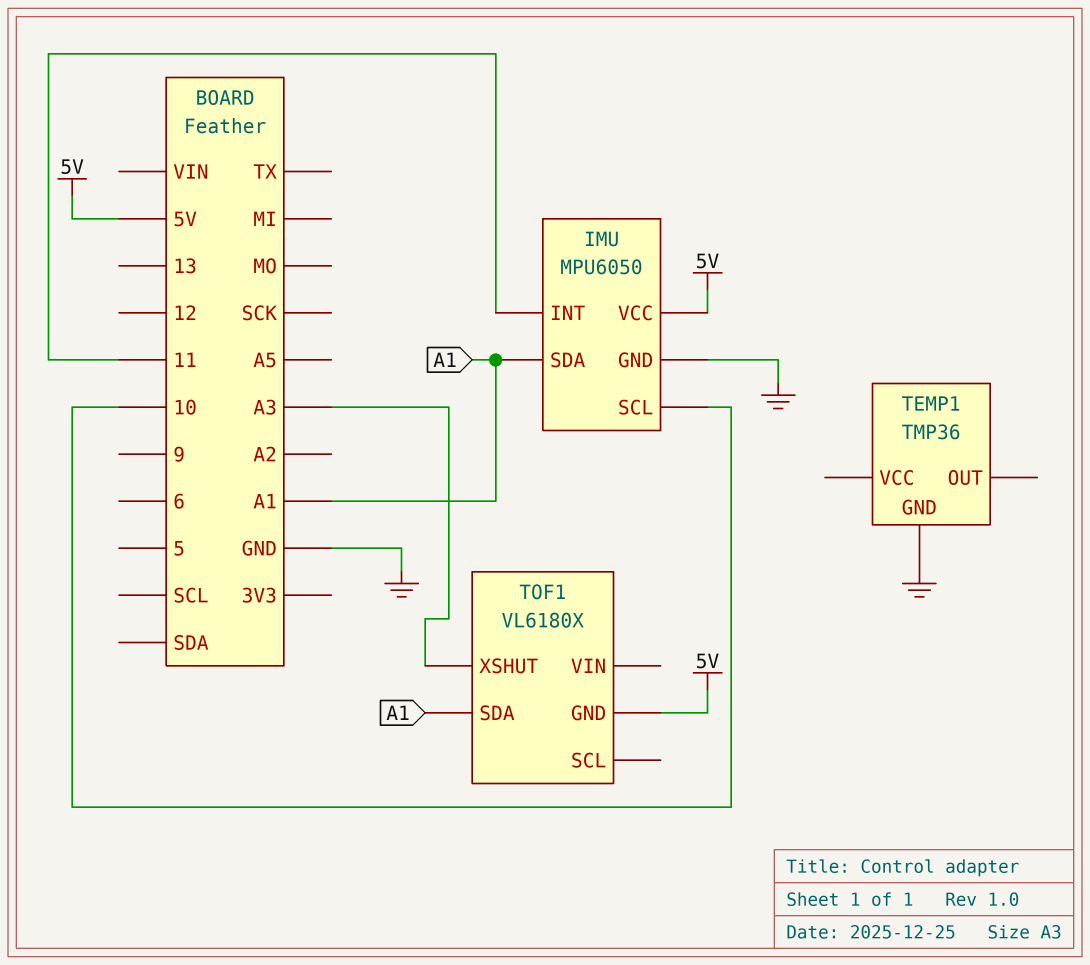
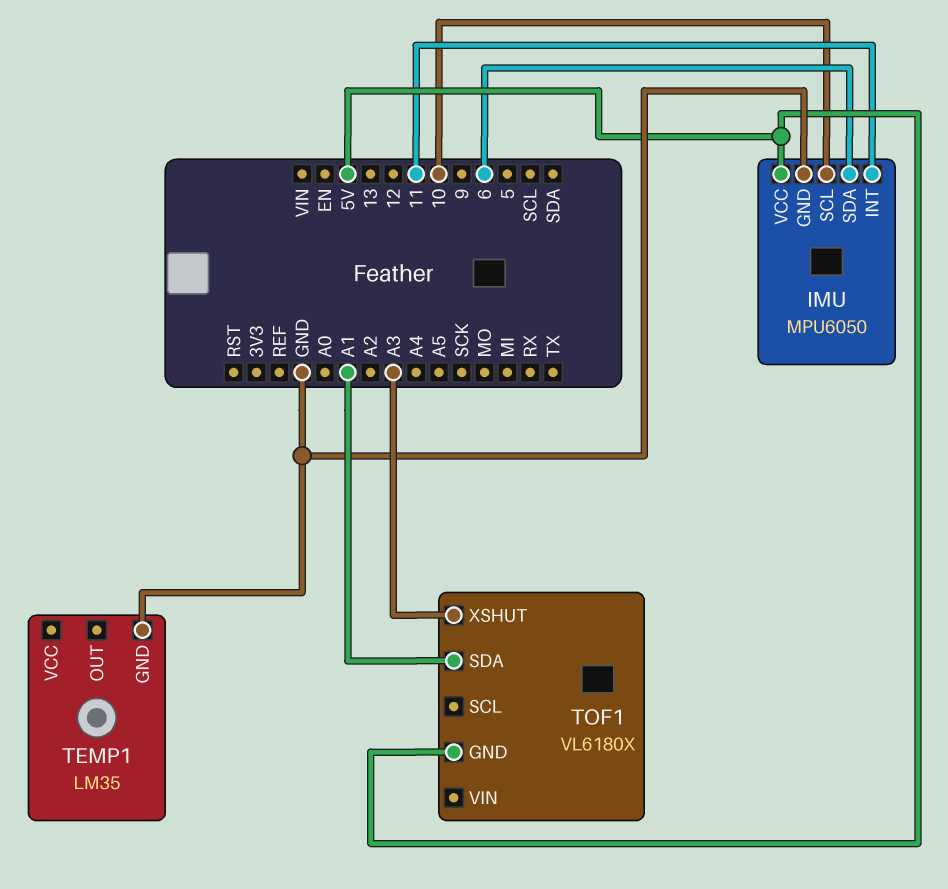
IMU pin SDA: A1 -> 6
TEMP1: TMP36 -> LM35

